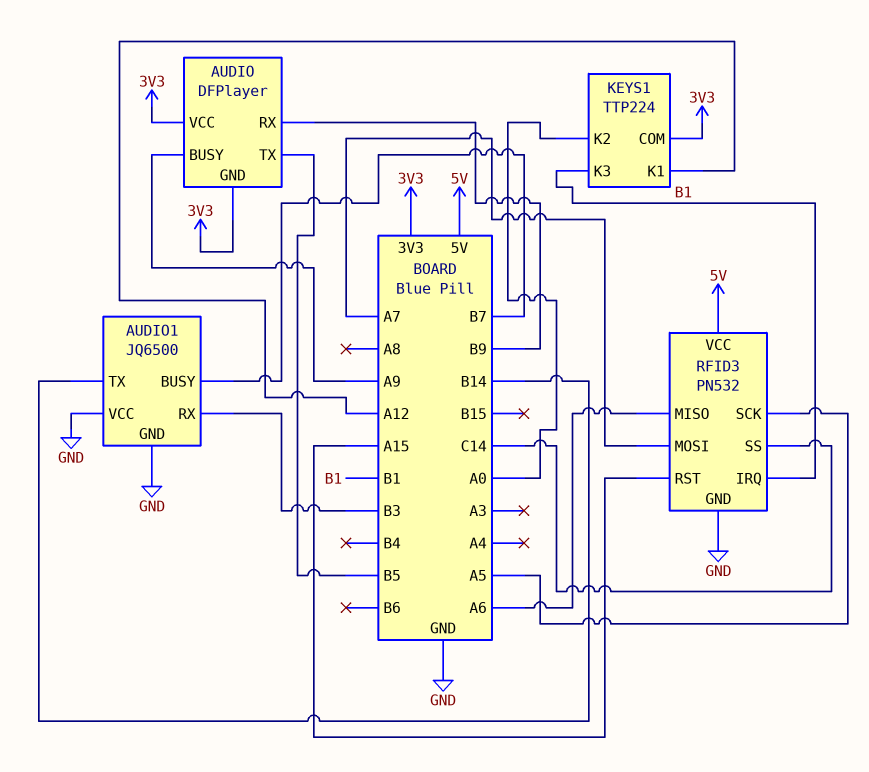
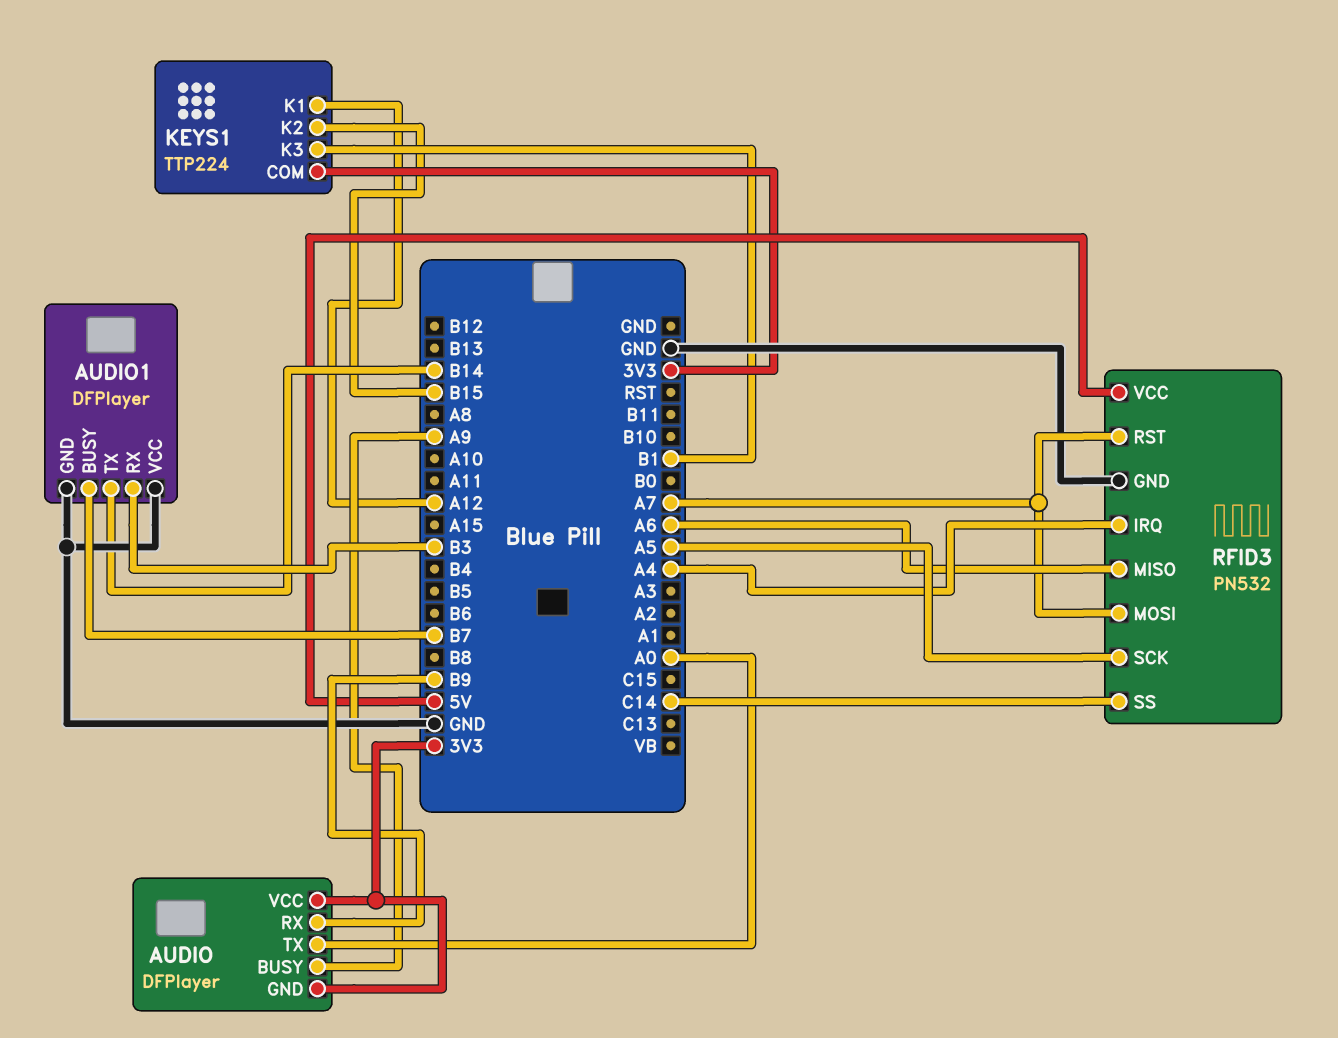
AUDIO pin TX: B5 -> A0
AUDIO1: JQ6500 -> DFPlayer
KEYS1 pin K2: A0 -> B15
RFID3 pin IRQ: B1 -> A4
RFID3 pin RST: A15 -> A7

